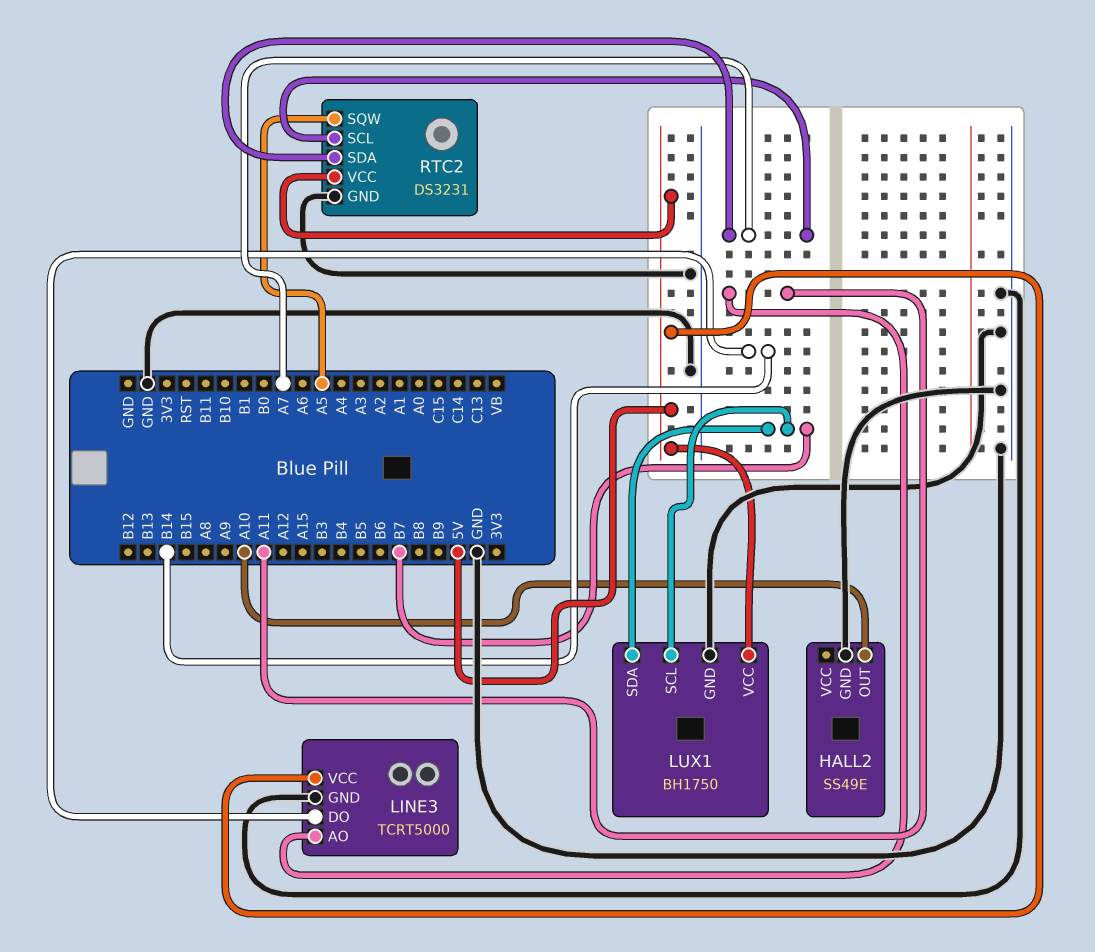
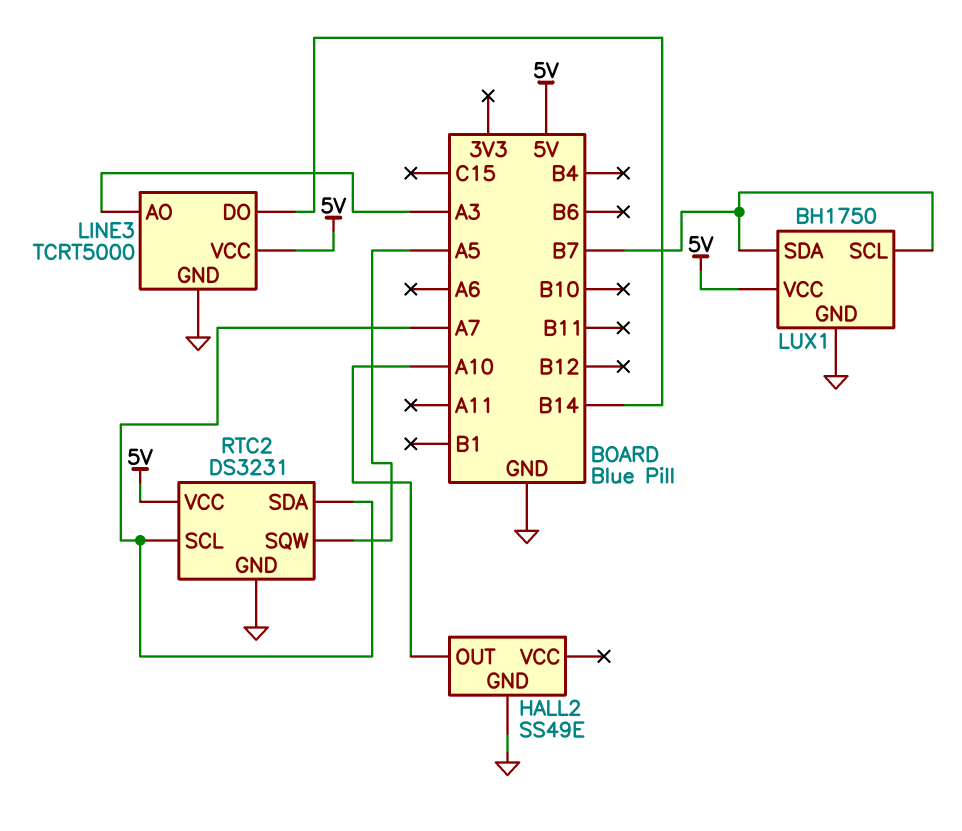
LINE3 pin AO: A11 -> A3

